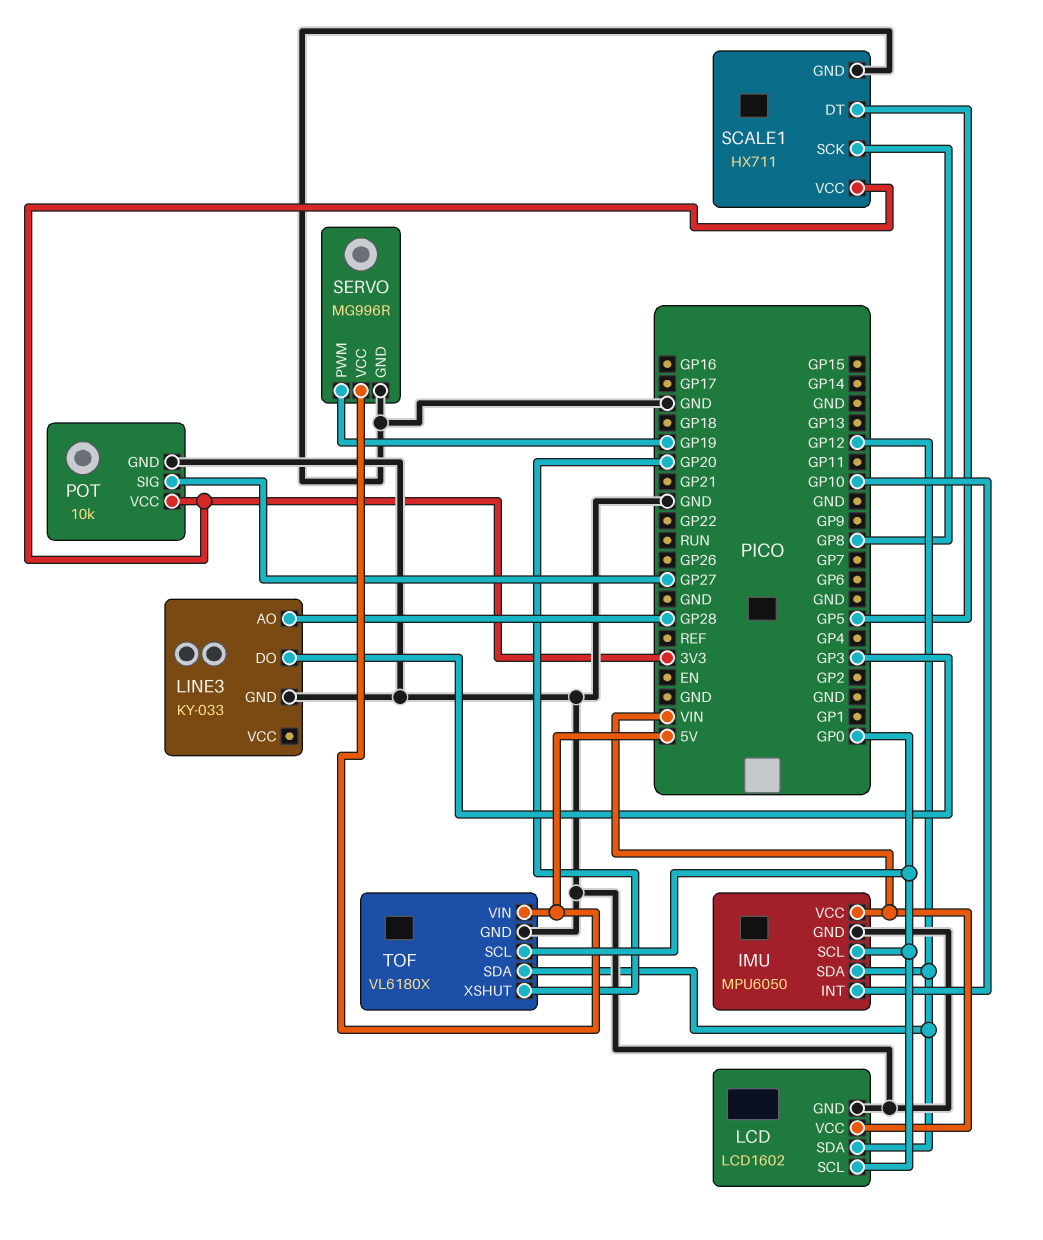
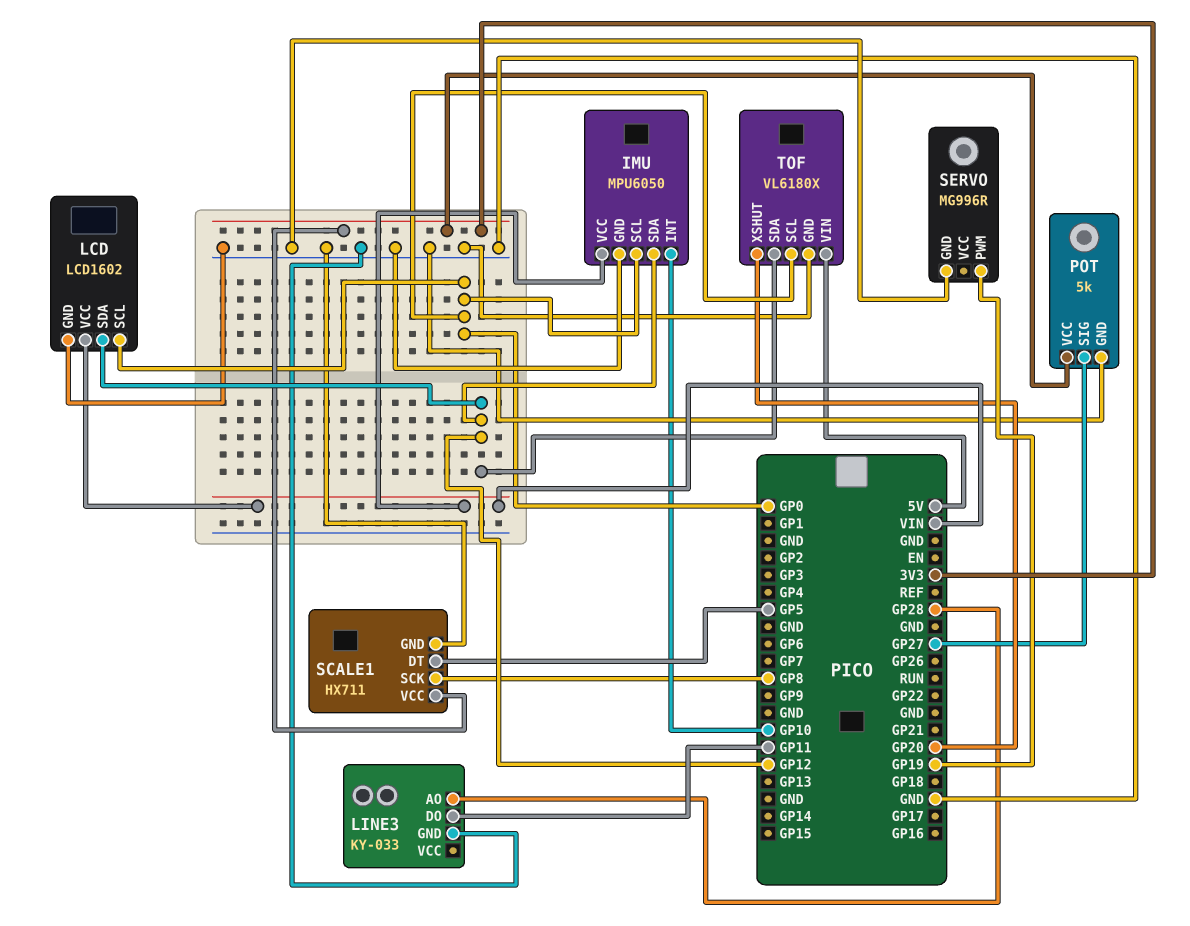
LINE3 pin DO: GP3 -> GP11
POT: 10k -> 5k
SERVO pin VCC: 5V -> none

